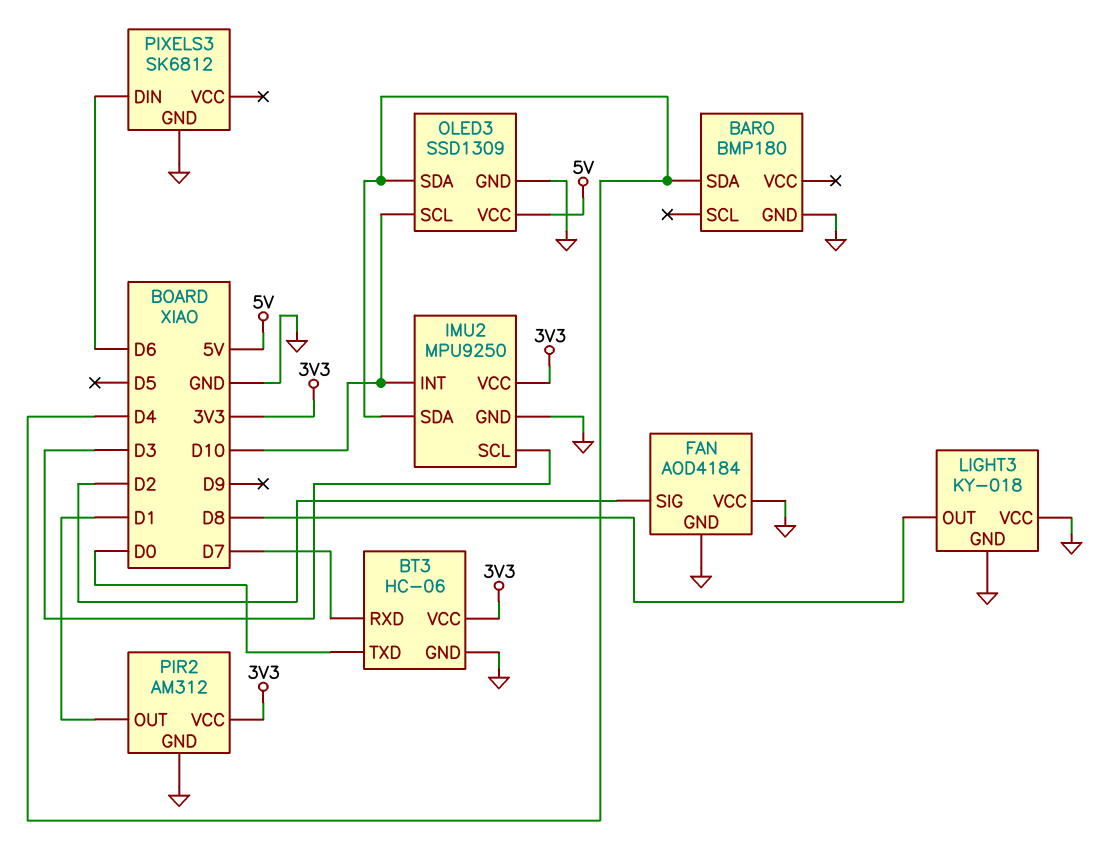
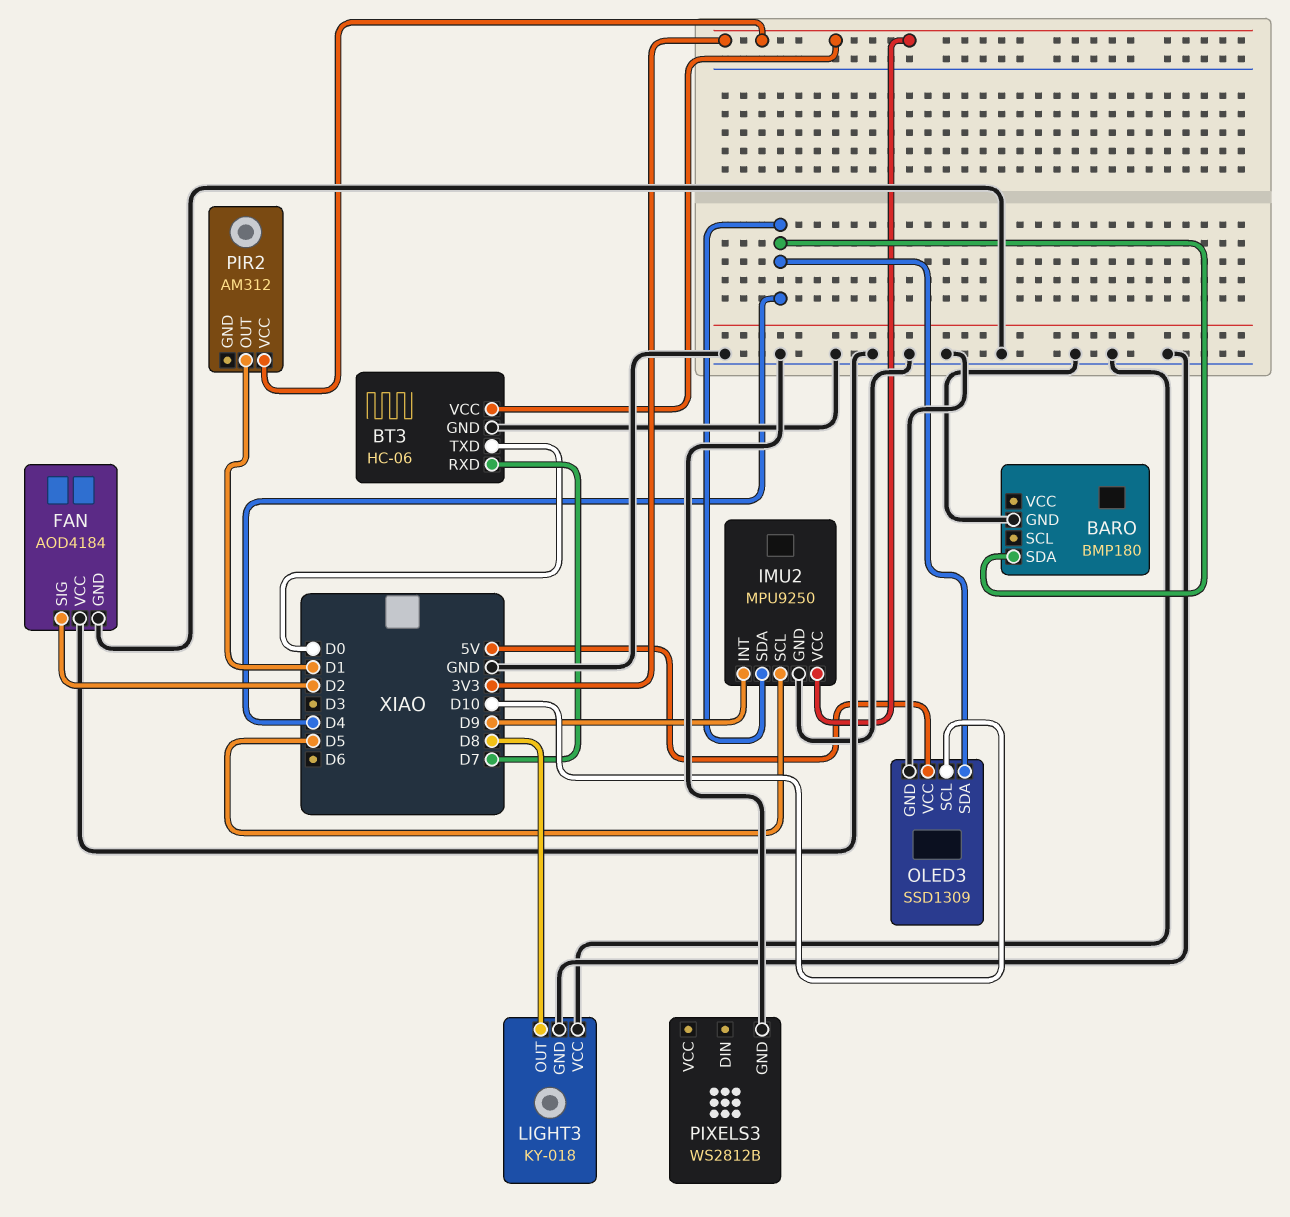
IMU2 pin INT: D10 -> D9
IMU2 pin SCL: D3 -> D5
PIR2 pin GND: GND -> none
PIXELS3: SK6812 -> WS2812B
PIXELS3 pin DIN: D6 -> none

